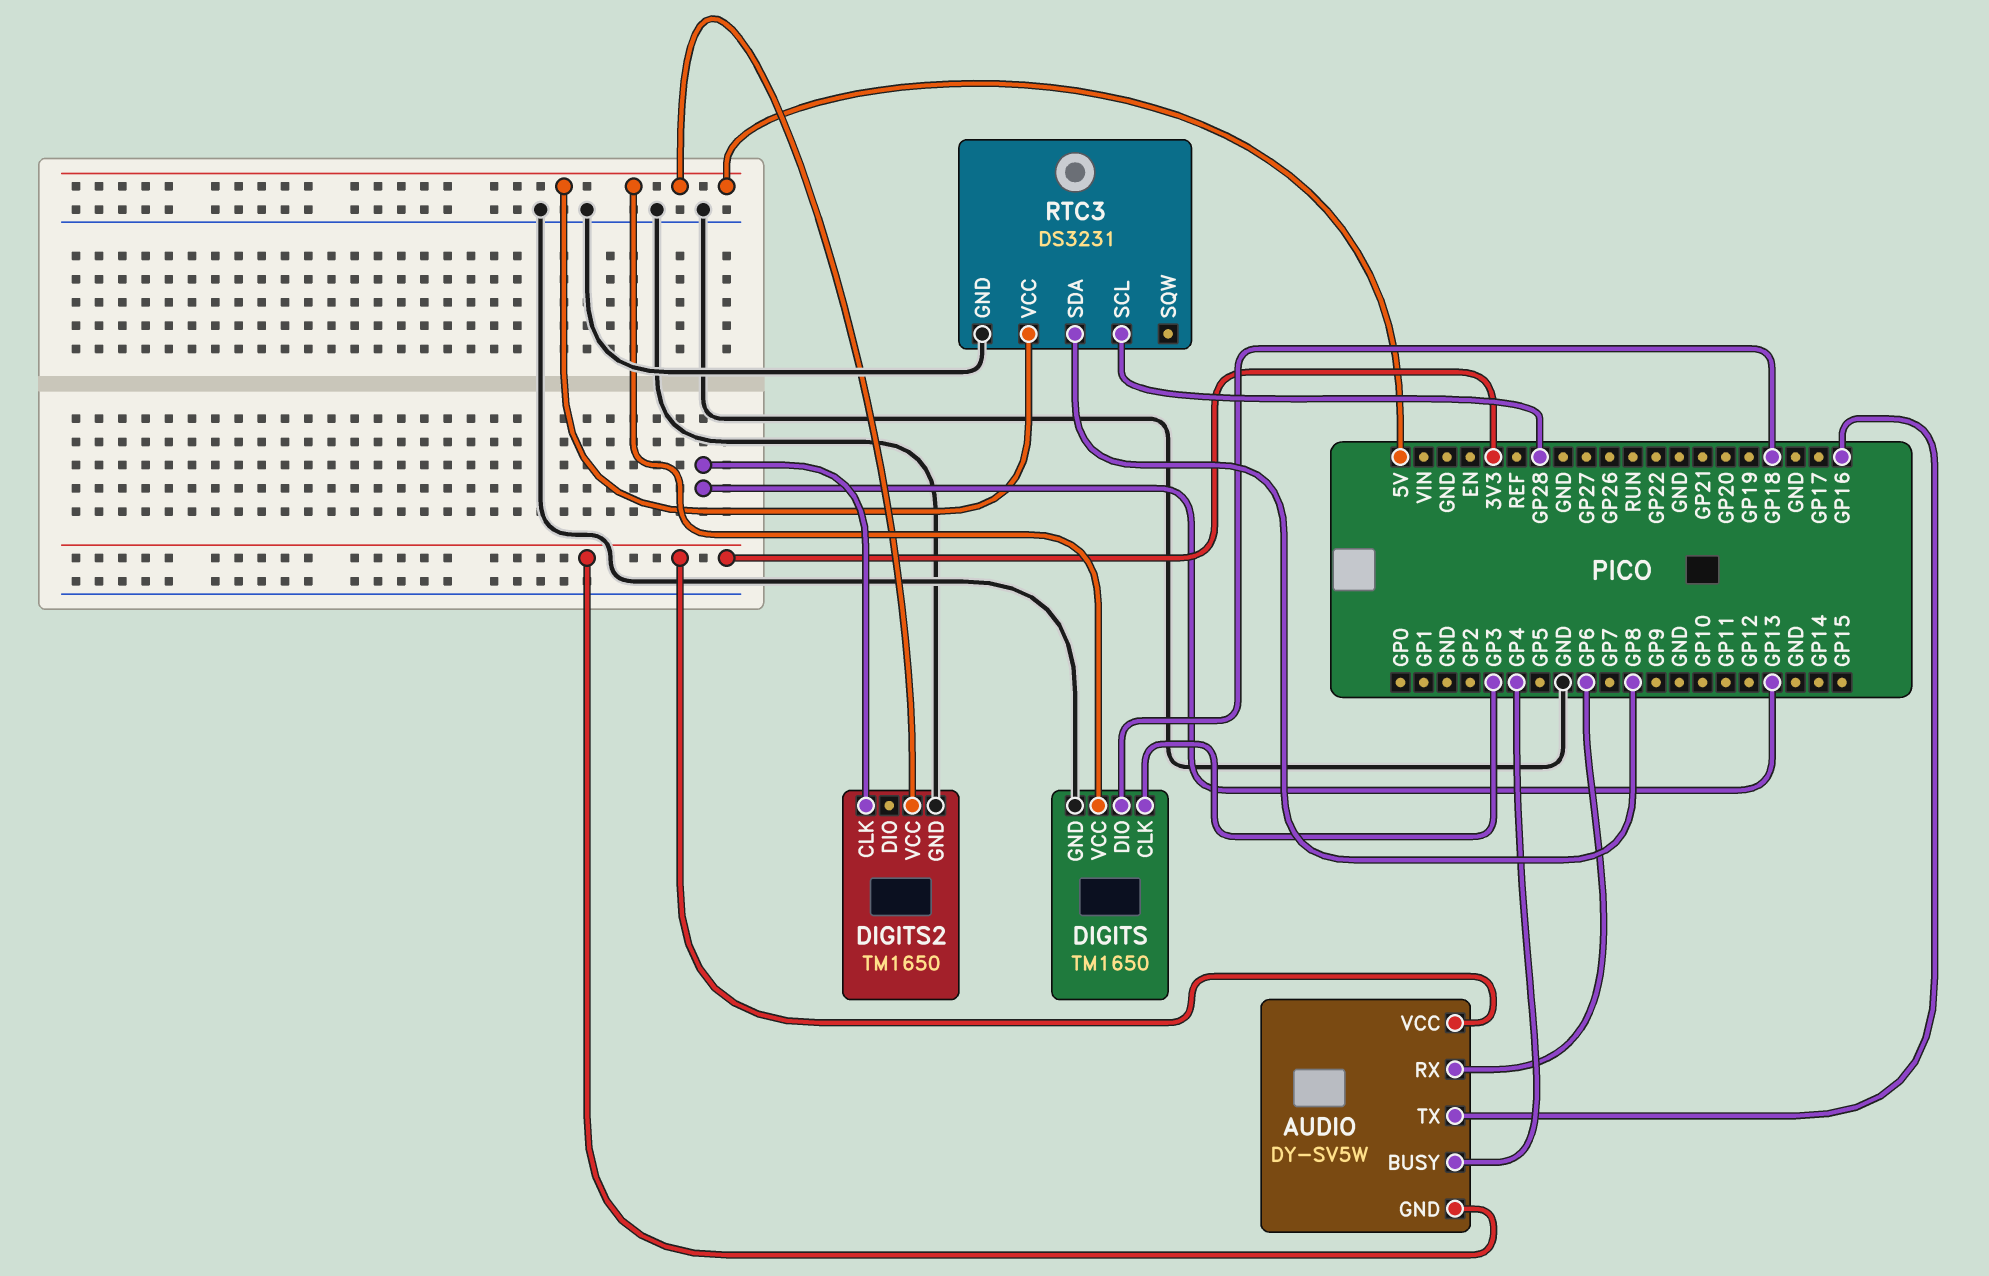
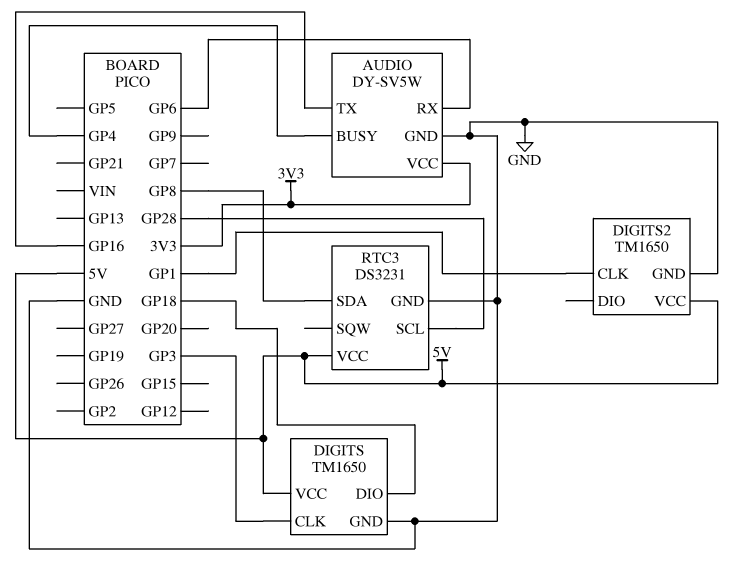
AUDIO pin GND: 3V3 -> GND
DIGITS2 pin CLK: GP13 -> GP1

